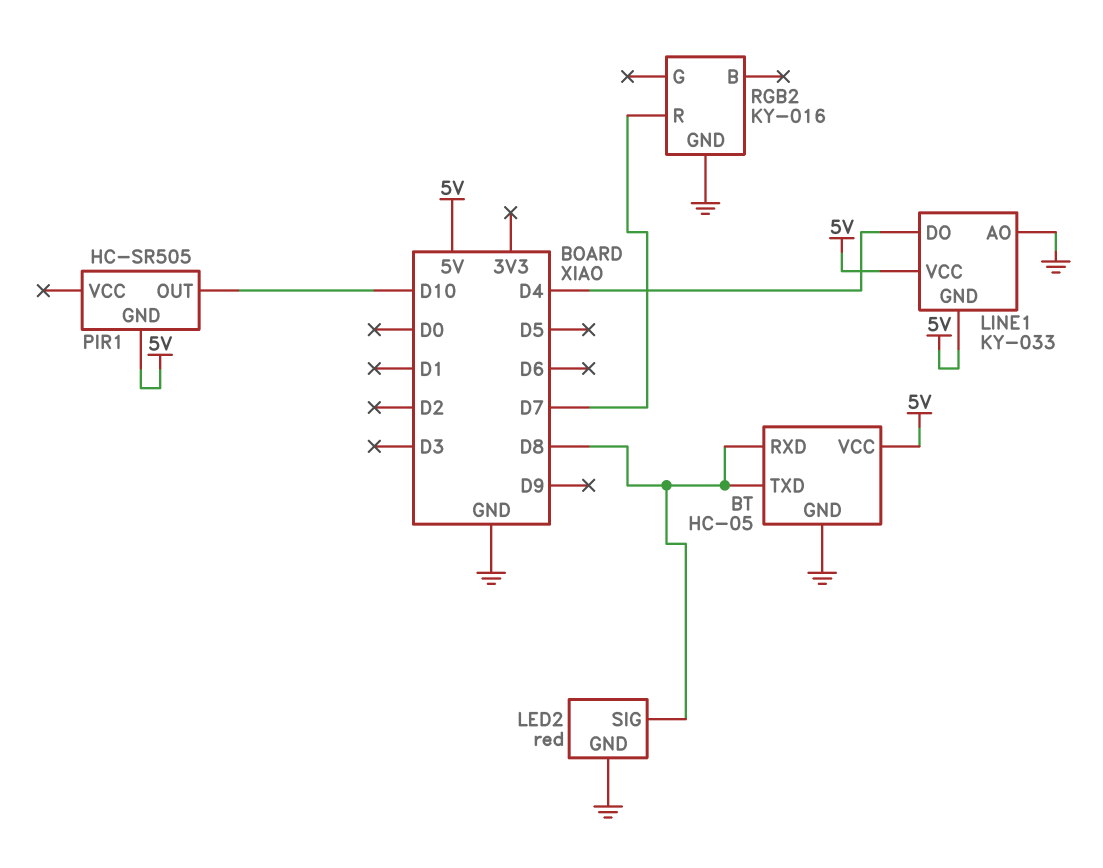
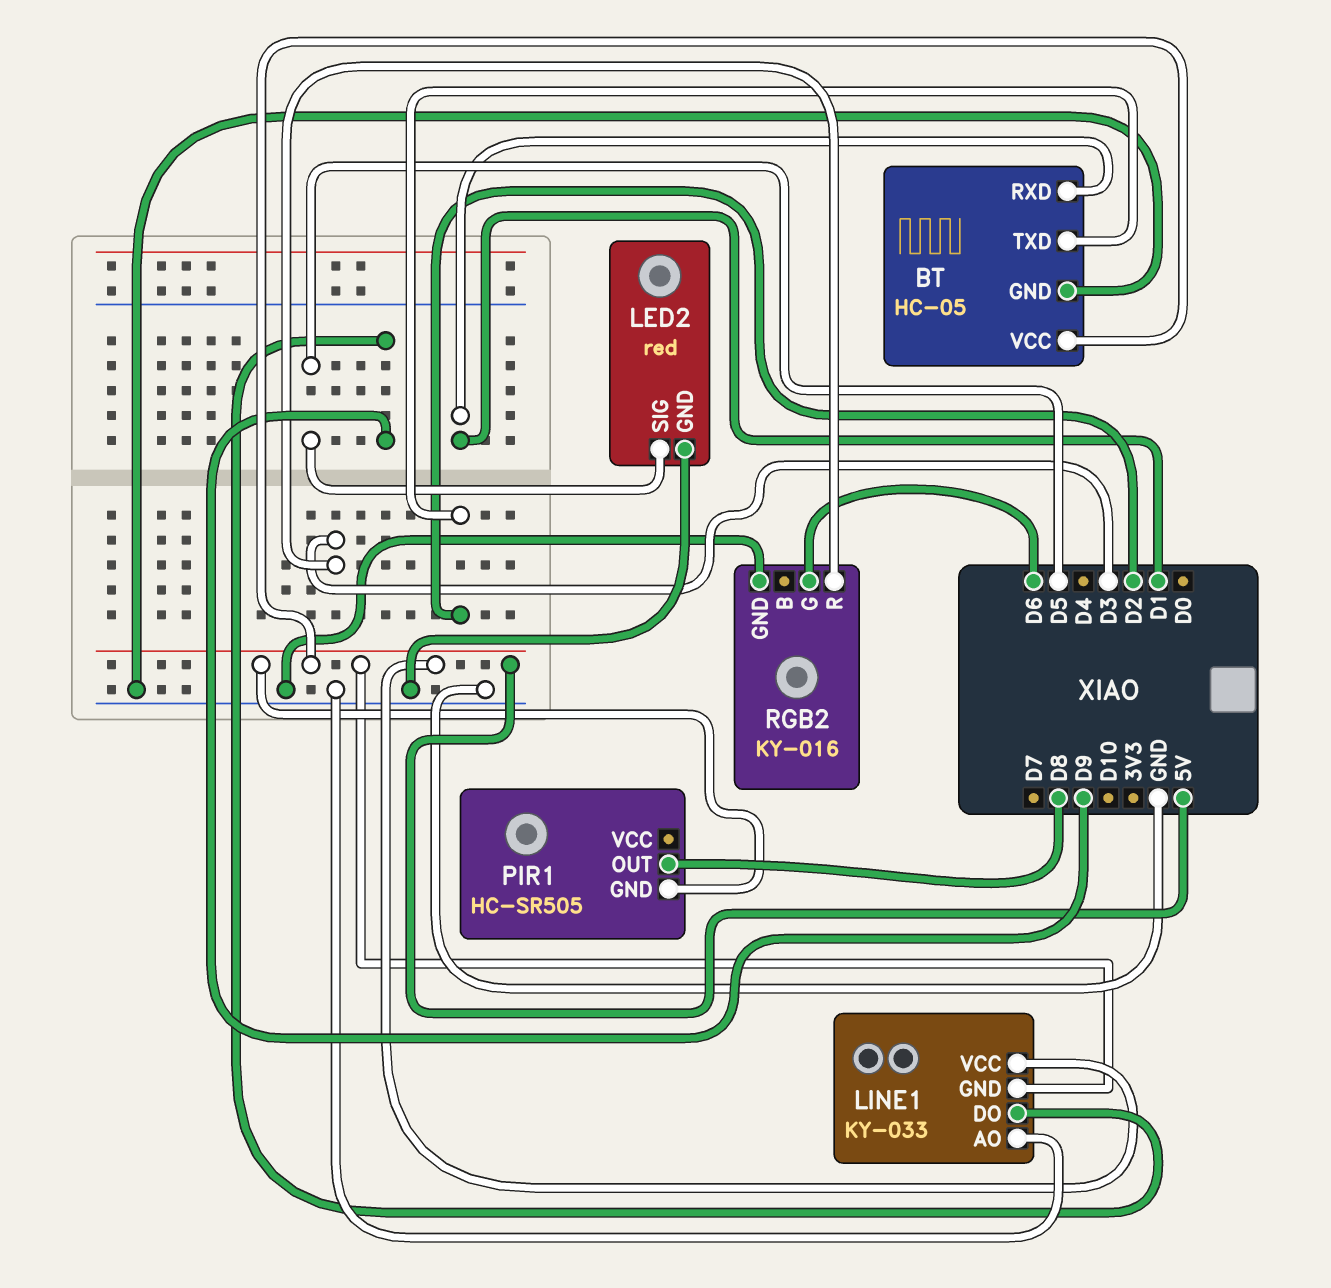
BT pin RXD: D8 -> D1
BT pin TXD: D8 -> D2
LED2 pin SIG: D8 -> D5
LINE1 pin DO: D4 -> D9
PIR1 pin OUT: D10 -> D8
RGB2 pin G: none -> D6
RGB2 pin R: D7 -> D3

